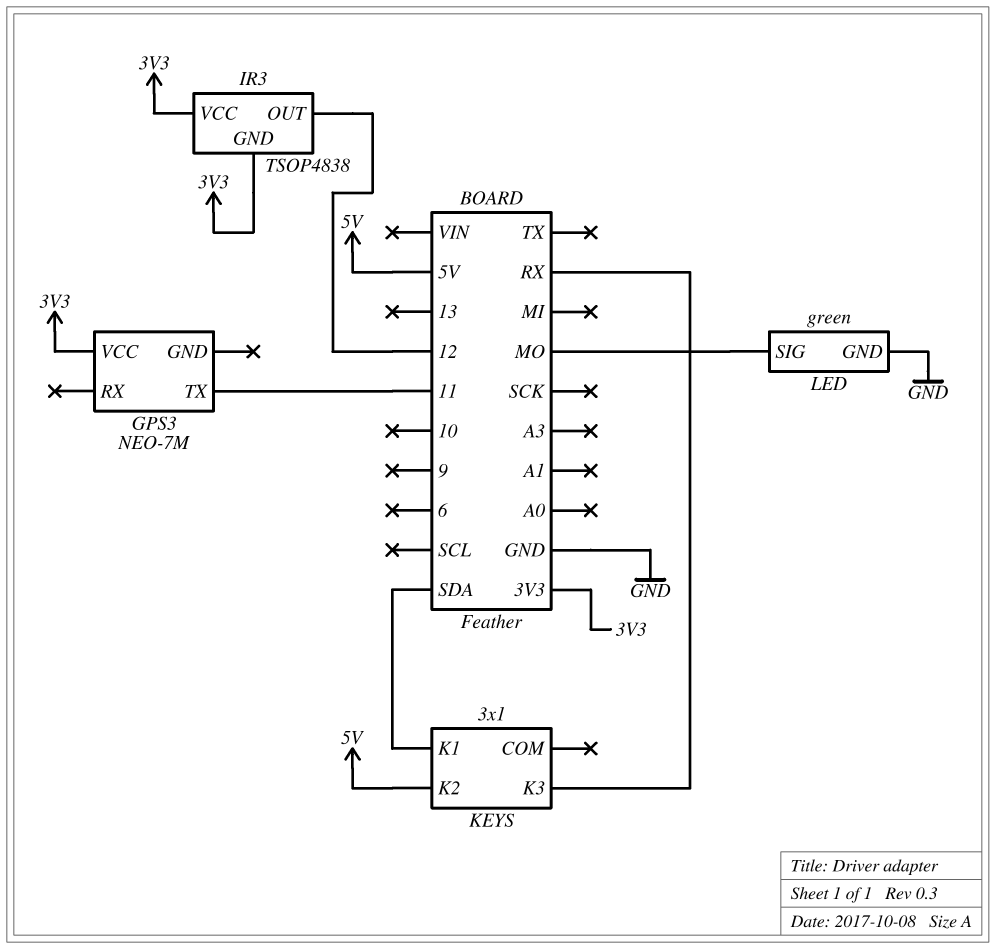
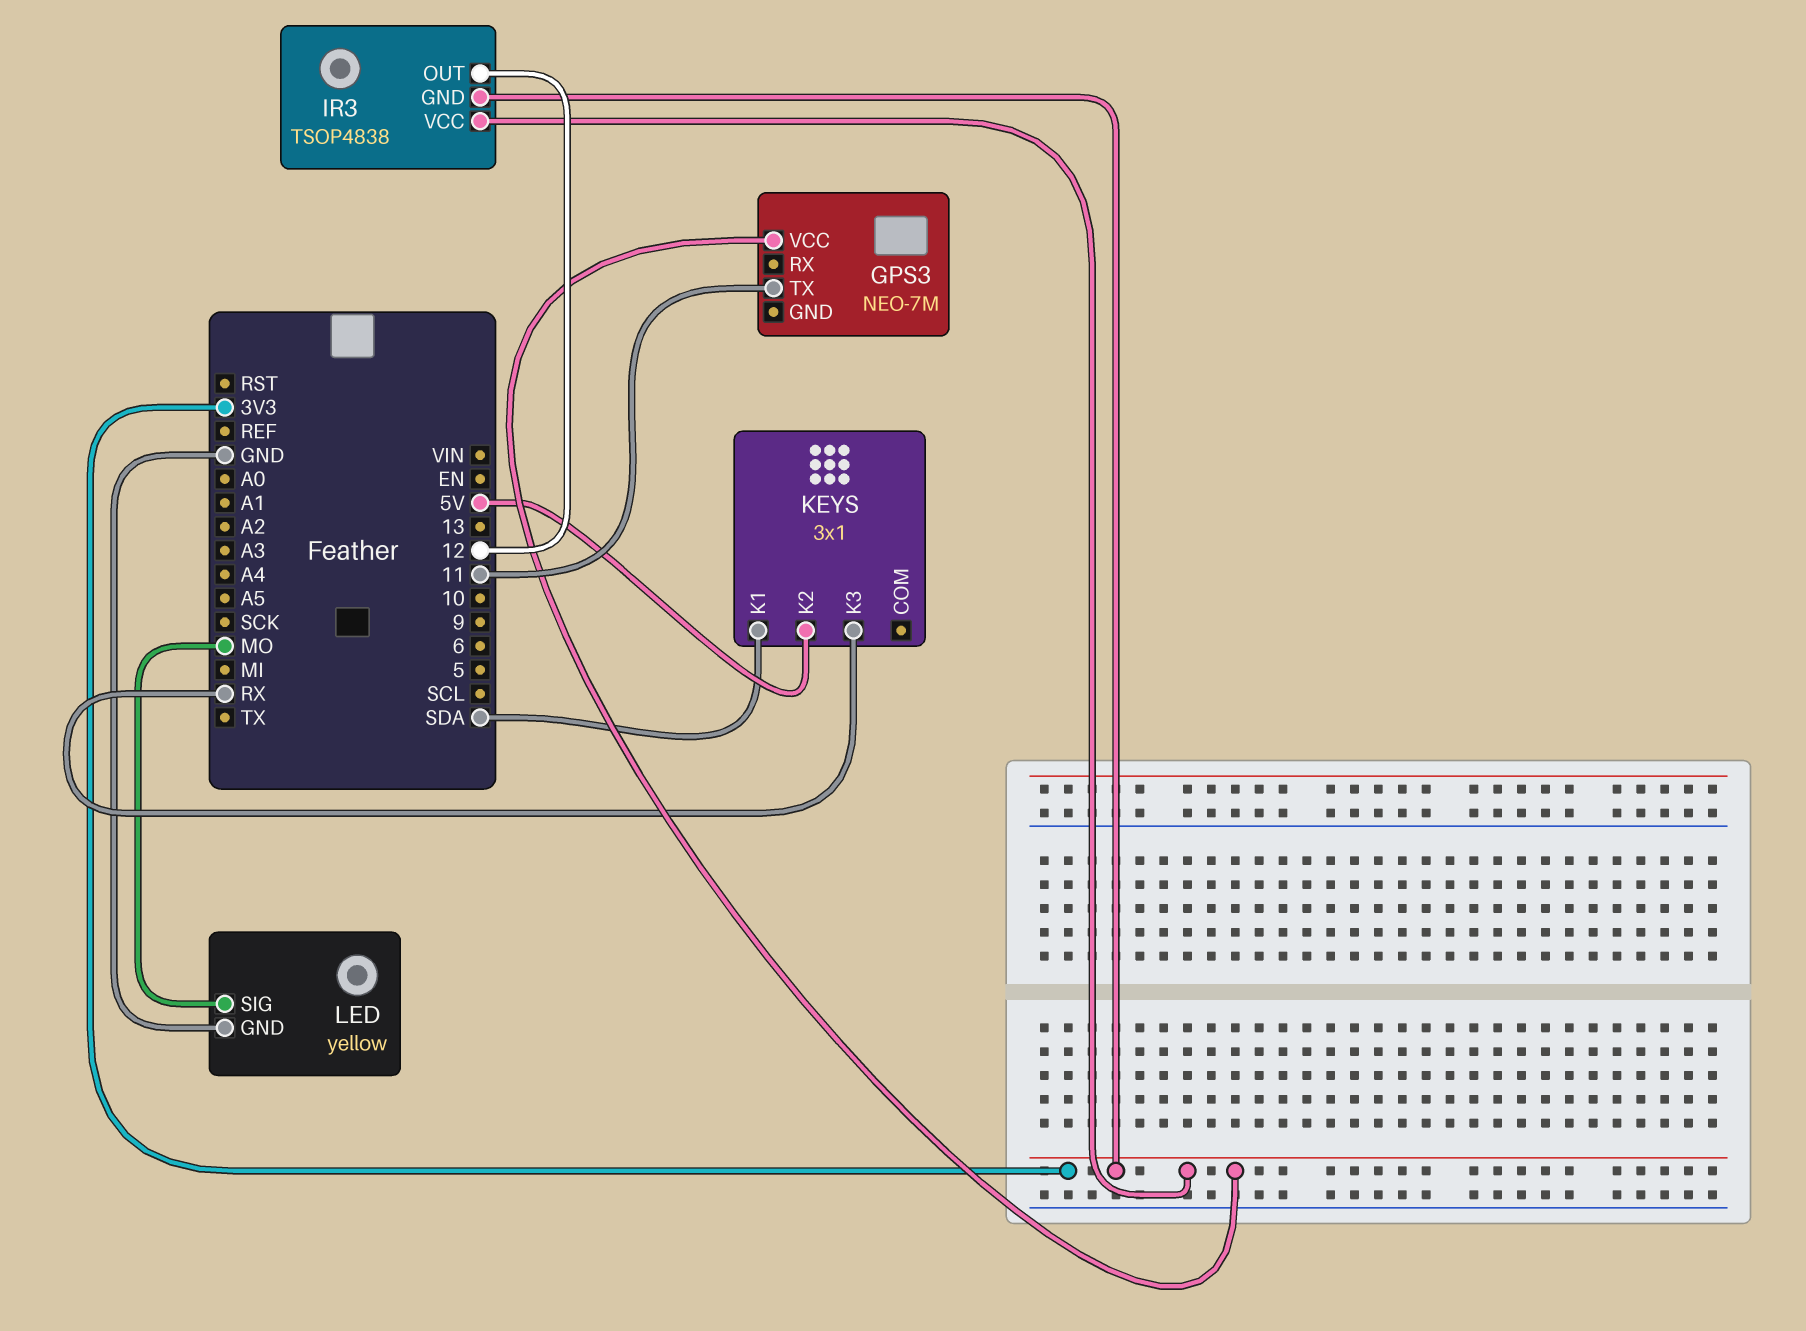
LED: green -> yellow

